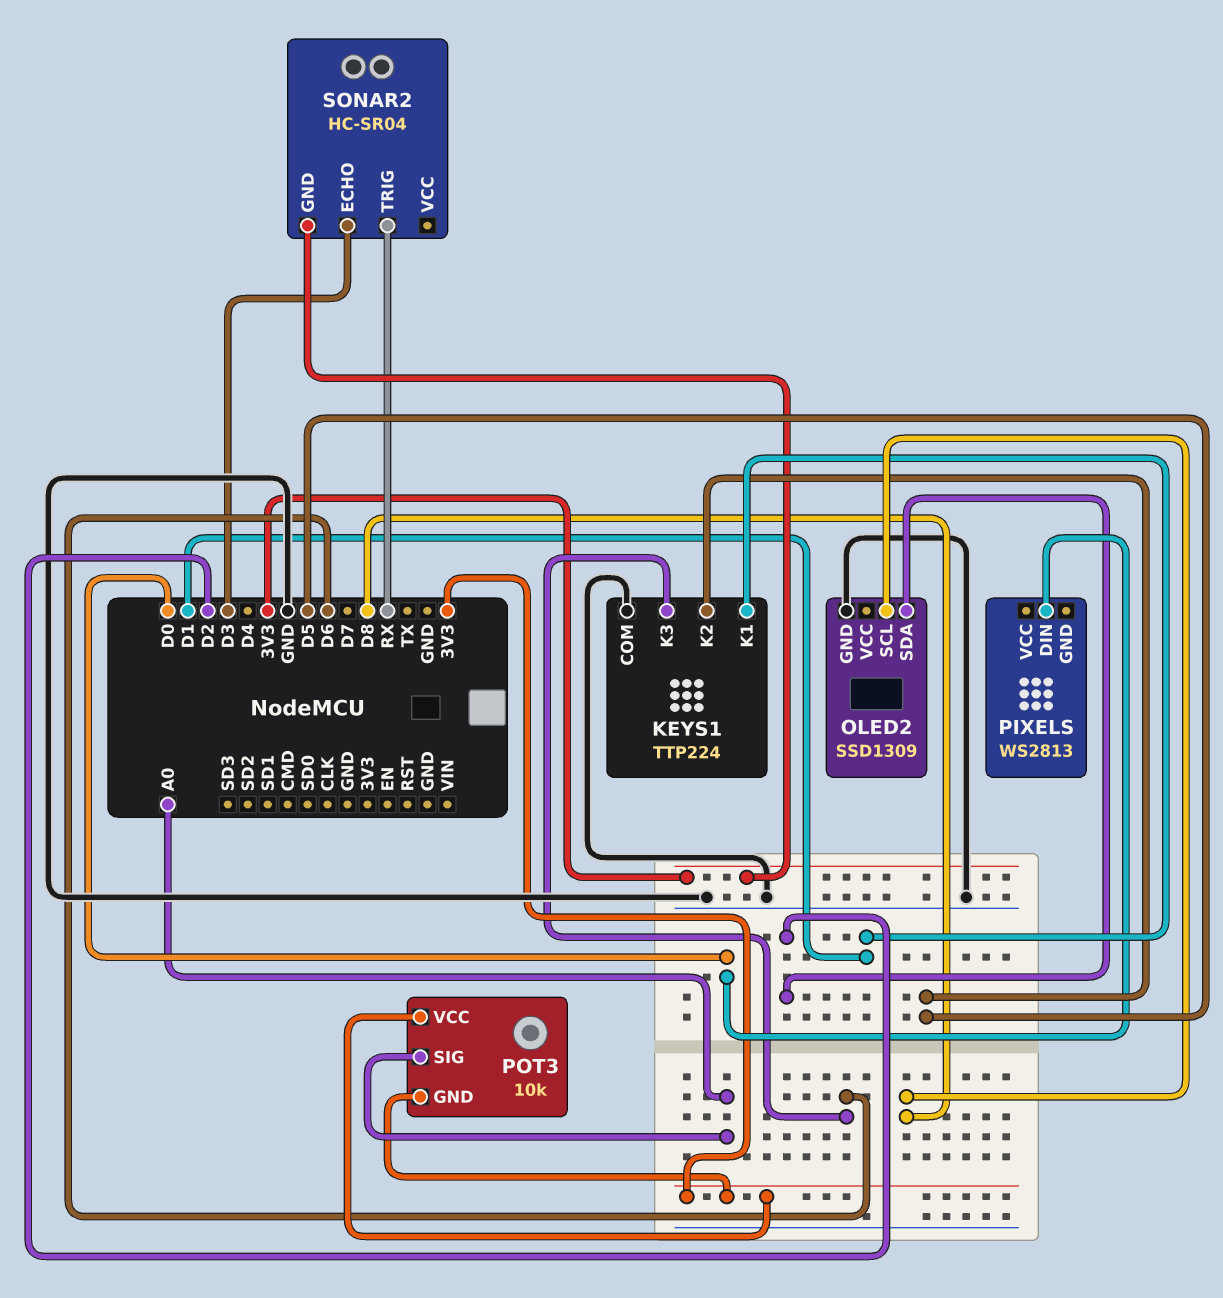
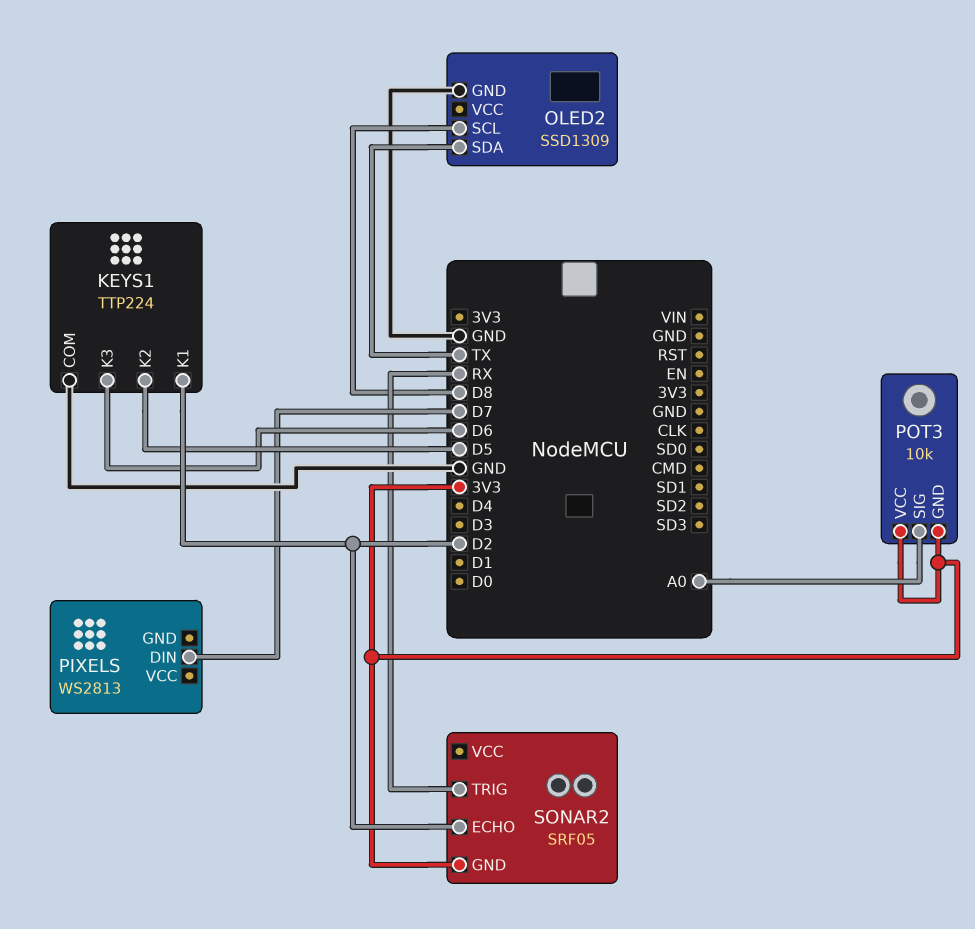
KEYS1 pin K1: D1 -> D2
OLED2 pin SDA: D2 -> TX
PIXELS pin DIN: D0 -> D7
SONAR2: HC-SR04 -> SRF05
SONAR2 pin ECHO: D3 -> D2

